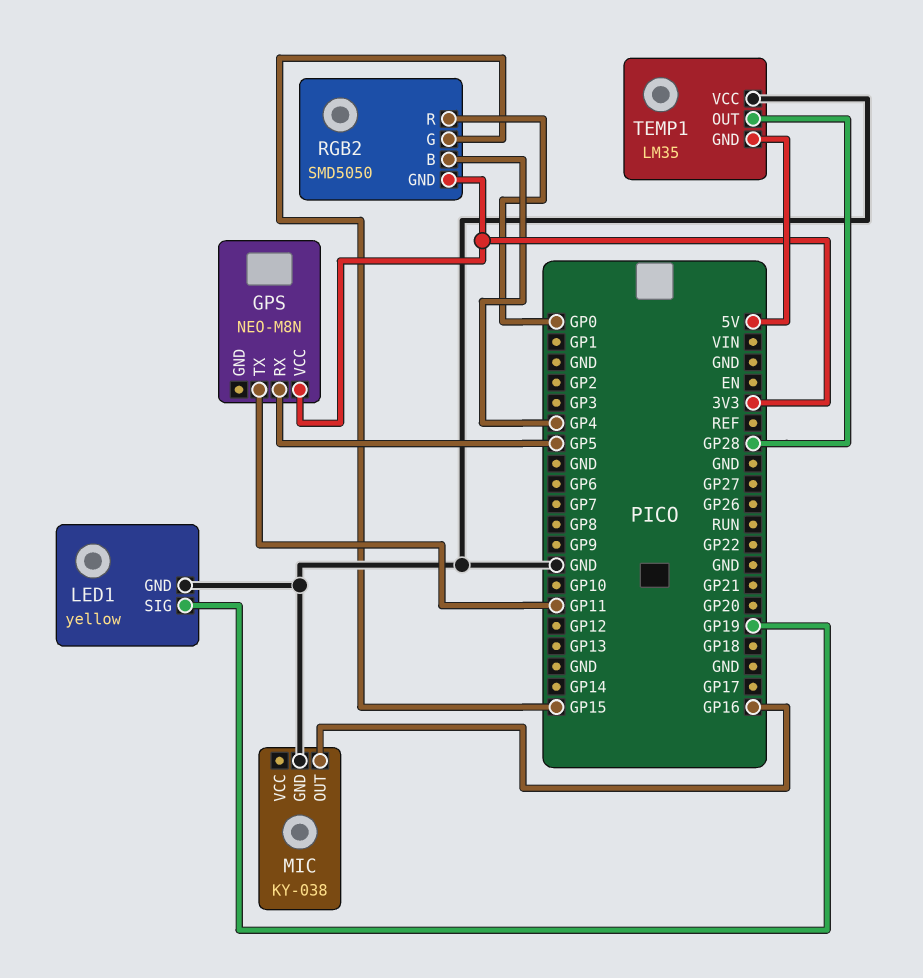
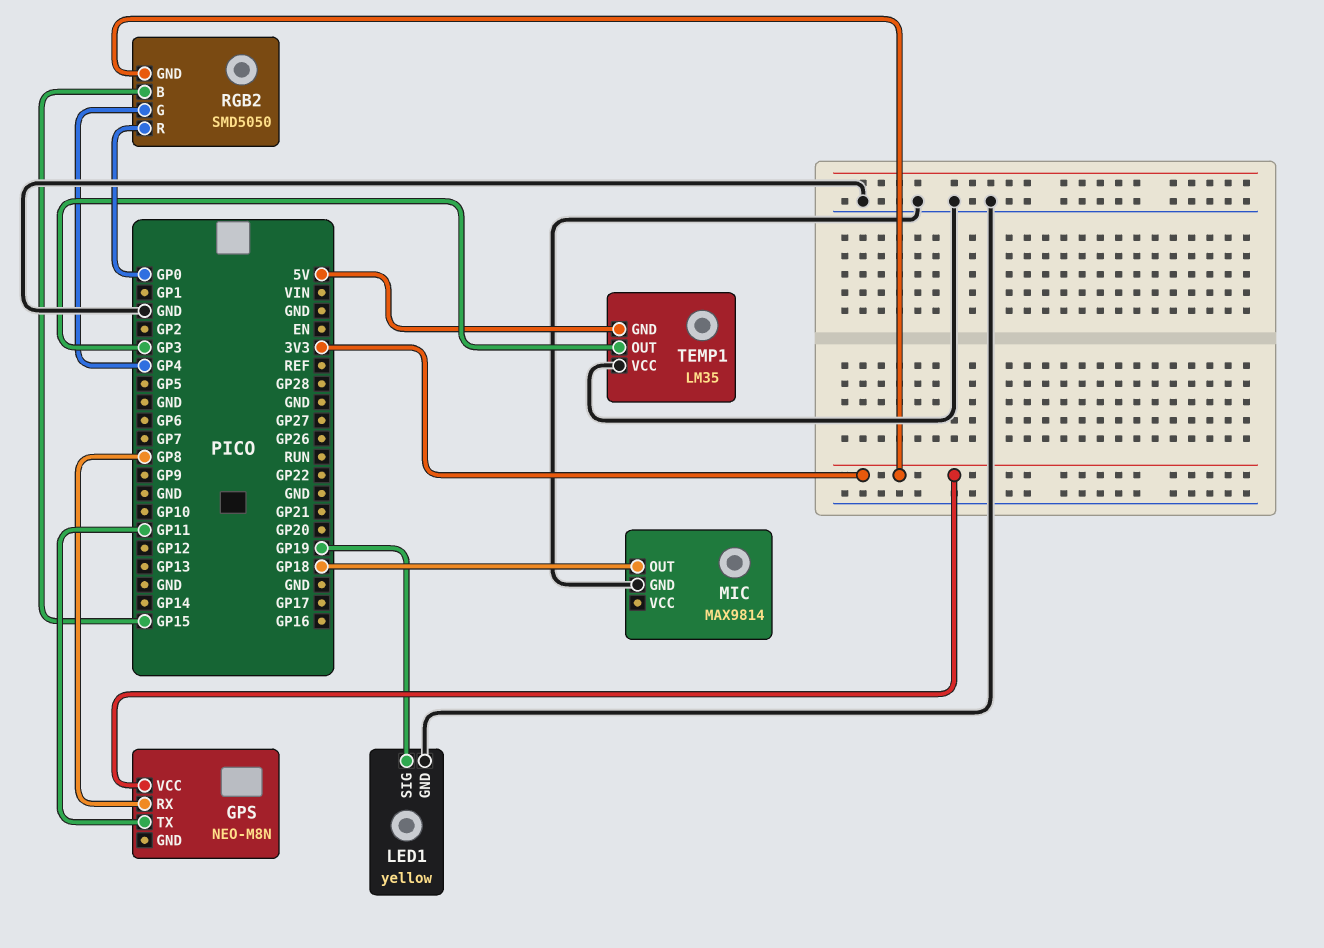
GPS pin RX: GP5 -> GP8
MIC: KY-038 -> MAX9814
MIC pin OUT: GP16 -> GP18
RGB2 pin B: GP4 -> GP15
RGB2 pin G: GP15 -> GP4
TEMP1 pin OUT: GP28 -> GP3

